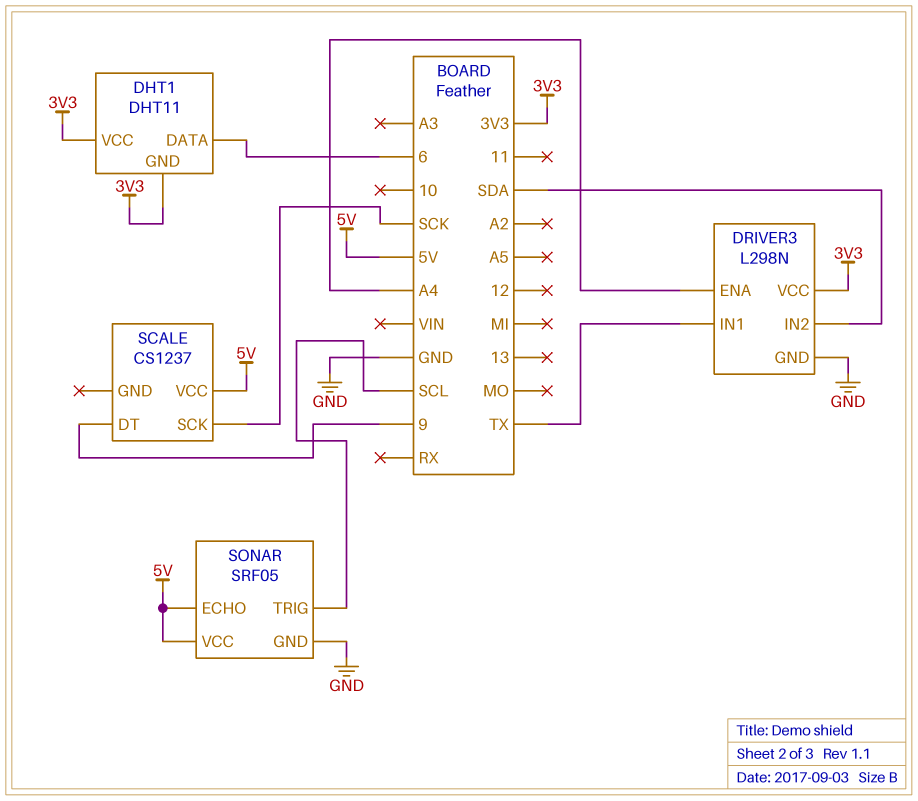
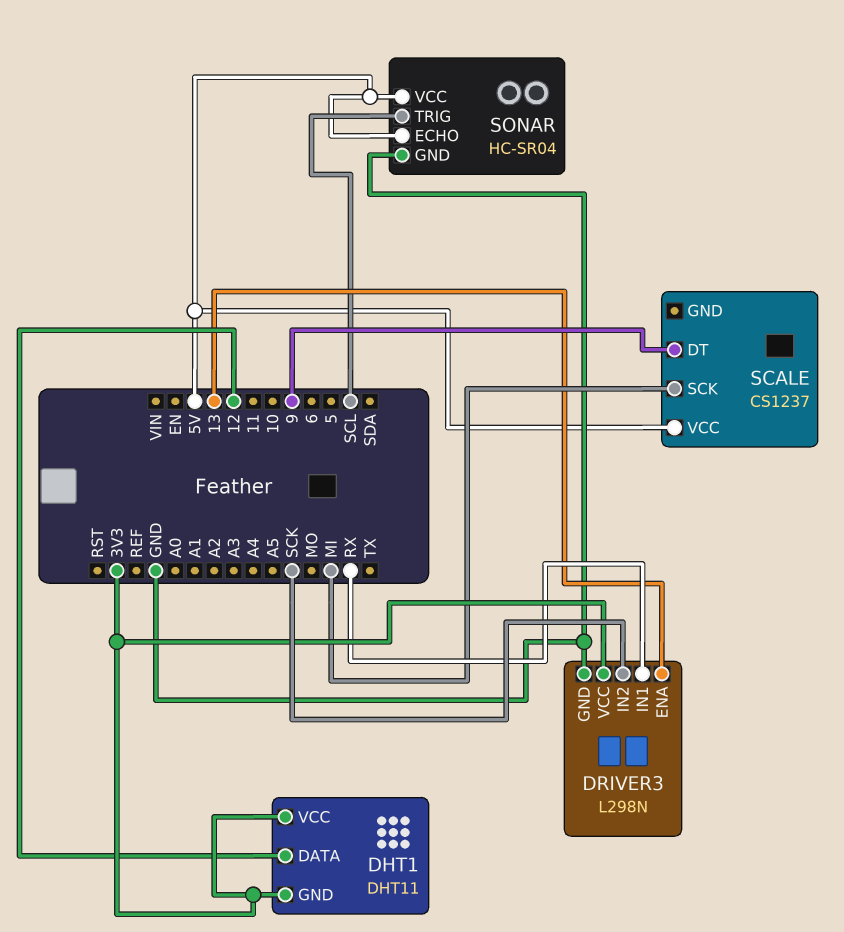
DHT1 pin DATA: 6 -> 12
DRIVER3 pin ENA: A4 -> 13
DRIVER3 pin IN1: TX -> RX
DRIVER3 pin IN2: SDA -> SCK
SCALE pin SCK: SCK -> MI
SONAR: SRF05 -> HC-SR04

